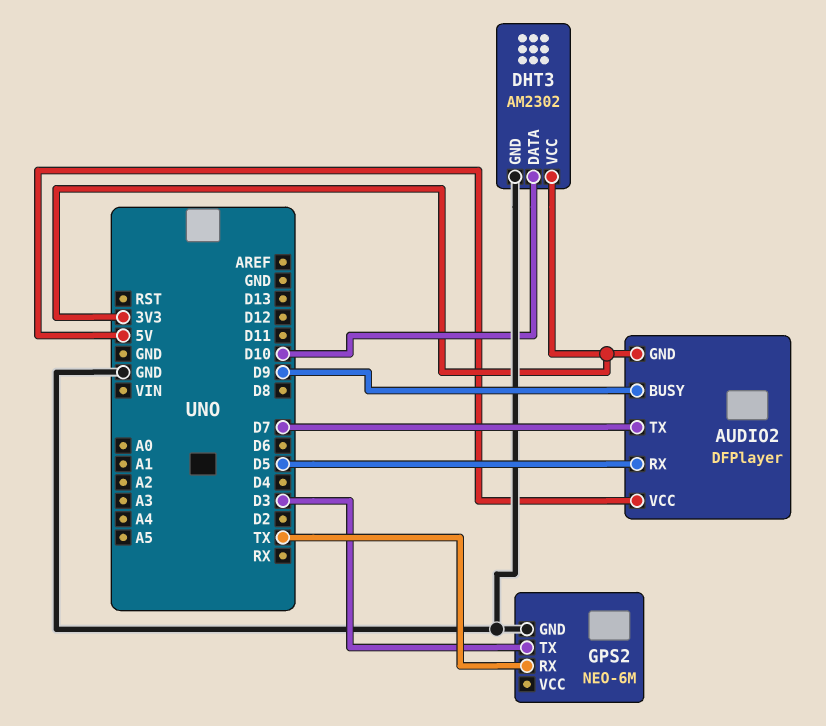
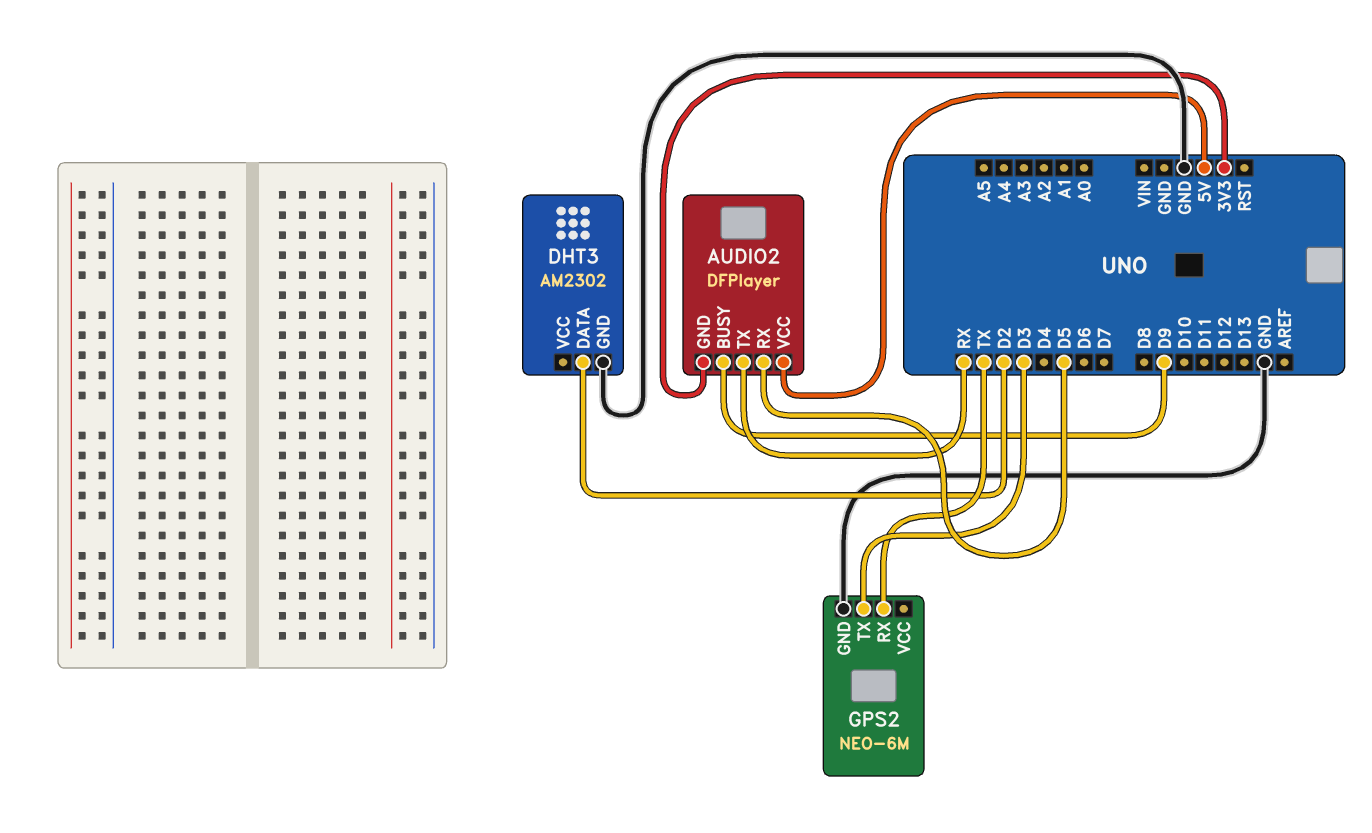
AUDIO2 pin TX: D7 -> RX
DHT3 pin DATA: D10 -> D2
DHT3 pin VCC: 3V3 -> none

